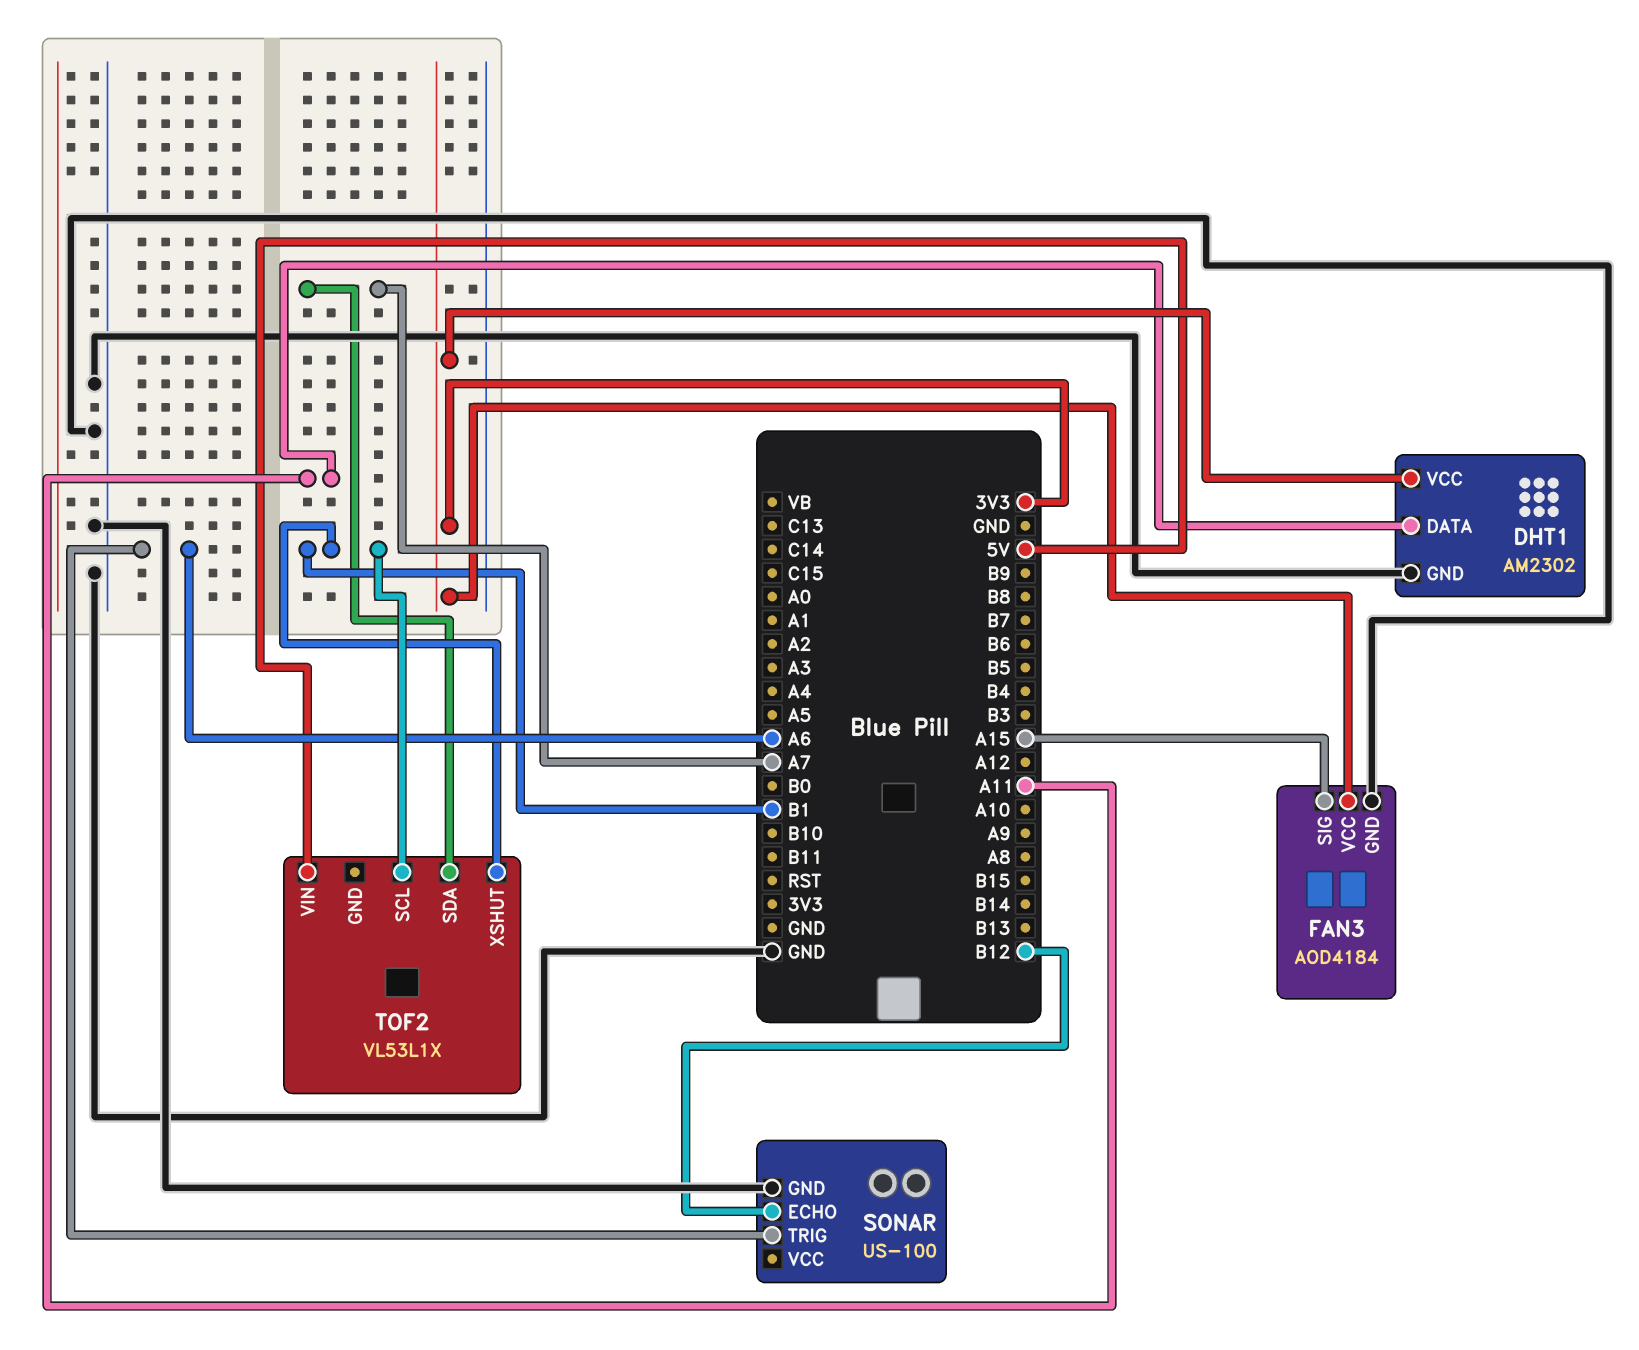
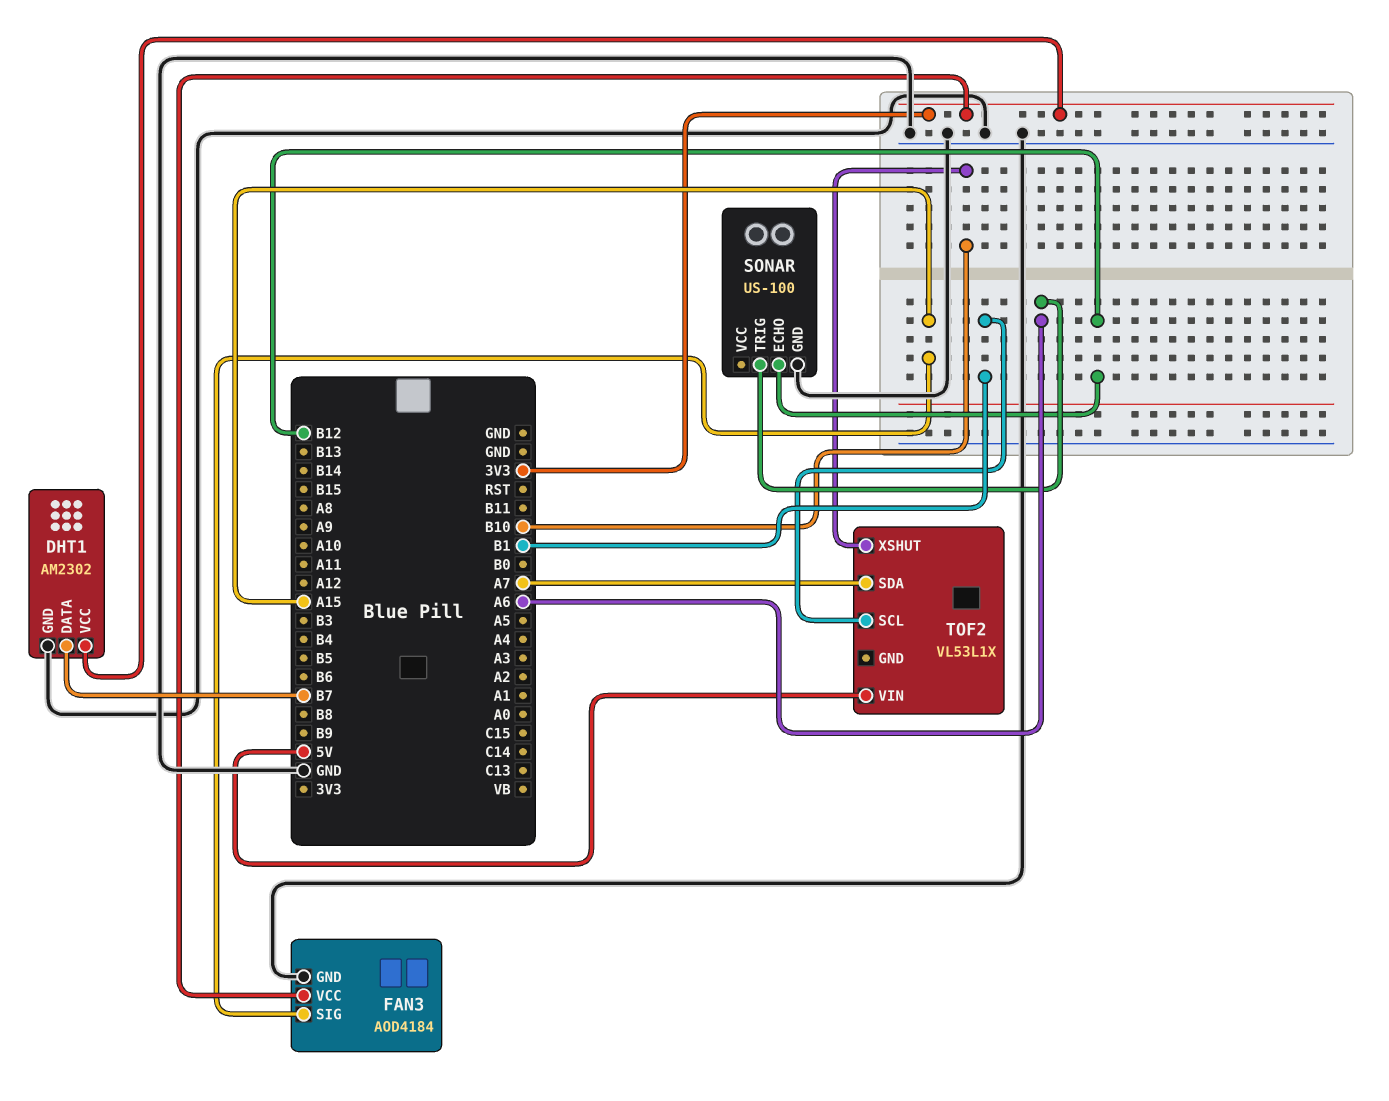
DHT1 pin DATA: A11 -> B7
TOF2 pin XSHUT: B1 -> B10

